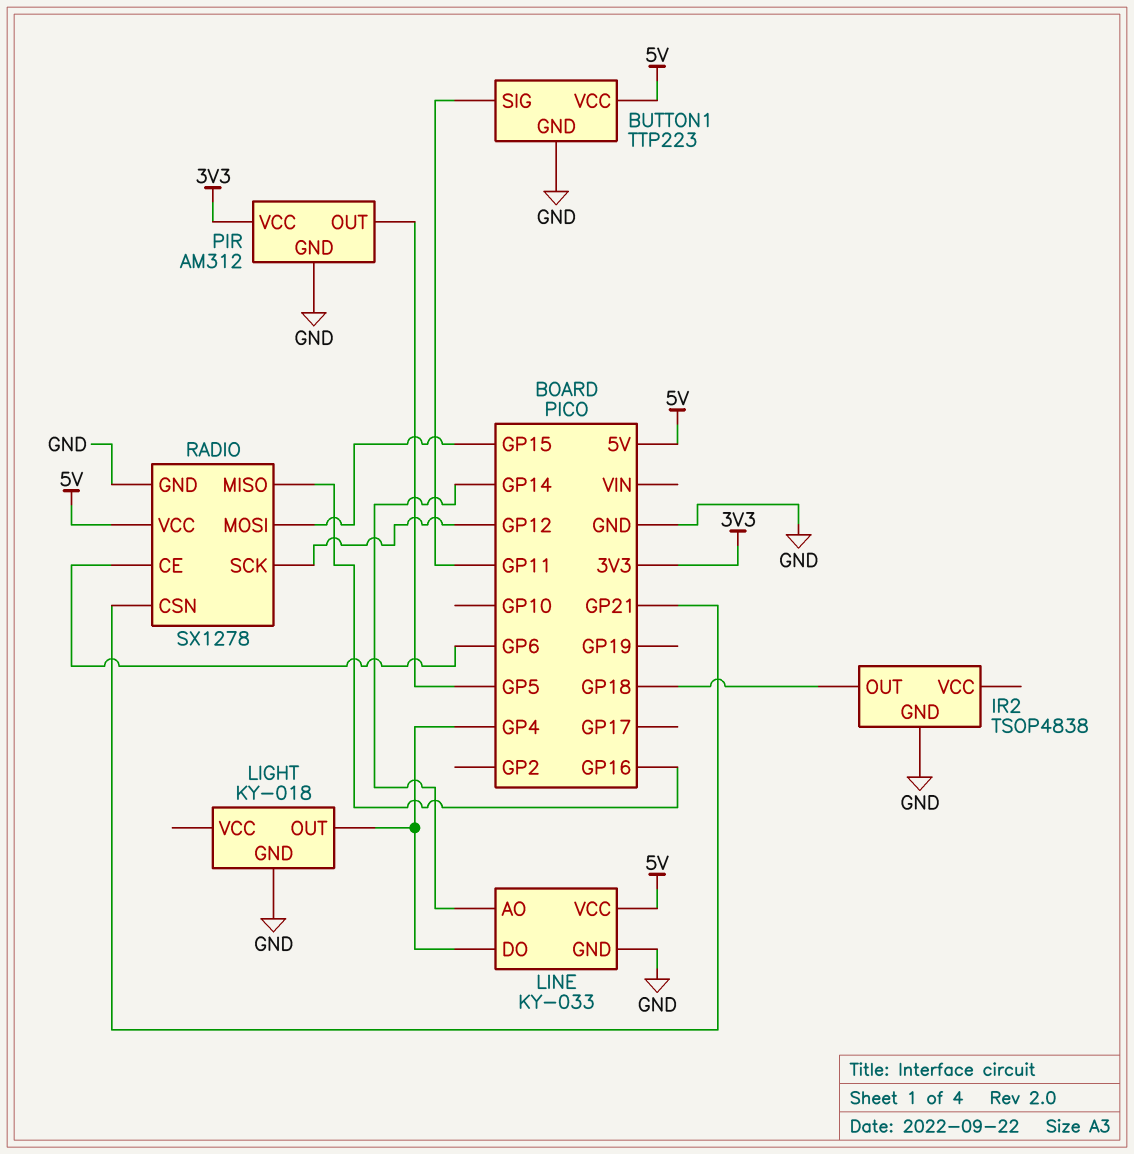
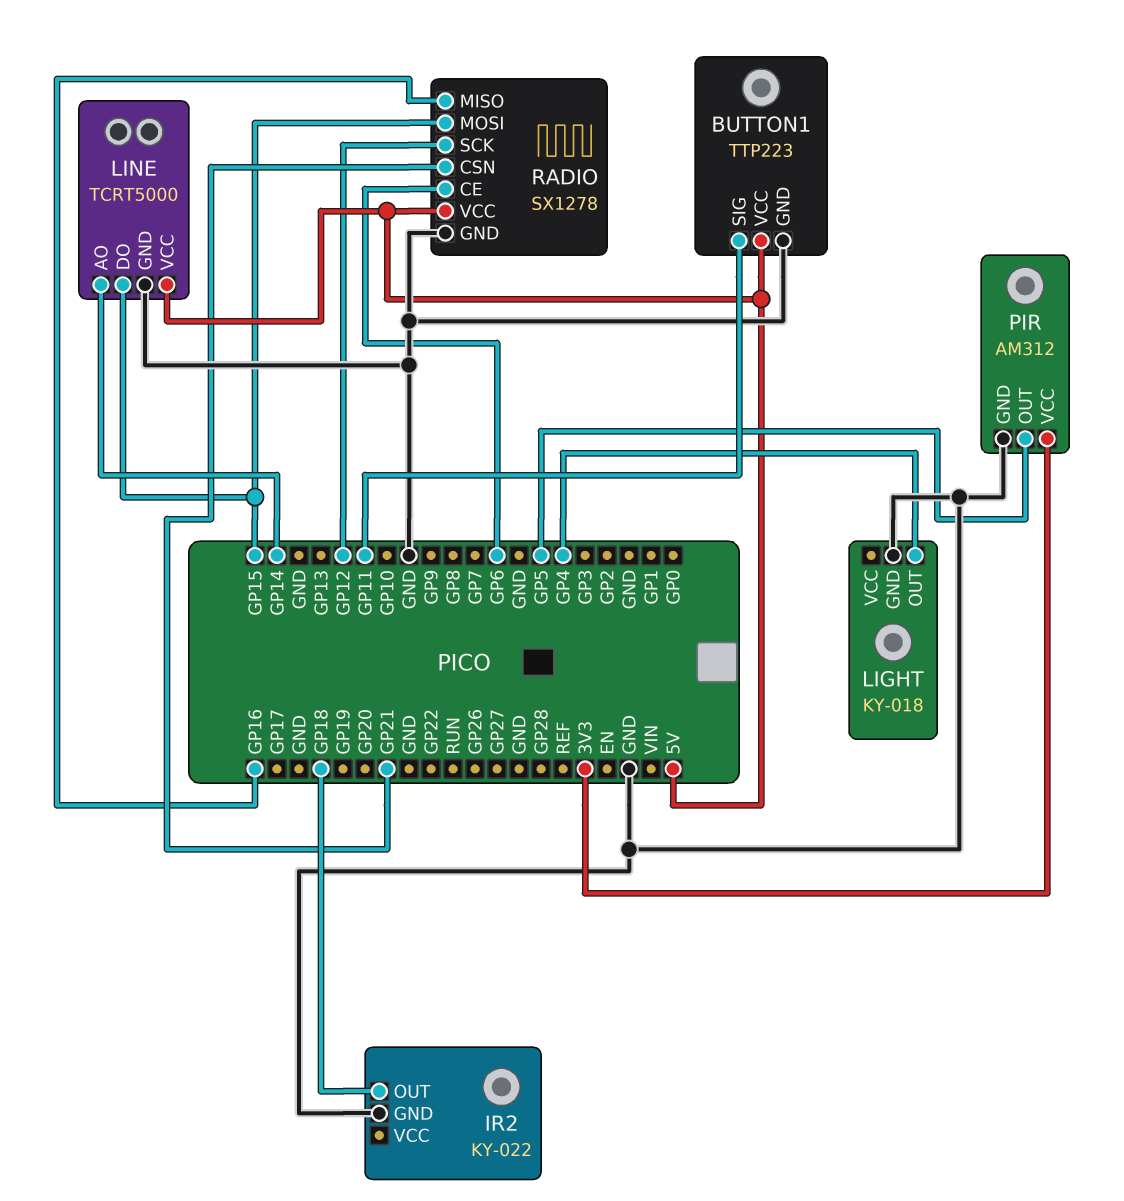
IR2: TSOP4838 -> KY-022
LINE: KY-033 -> TCRT5000
LINE pin DO: GP4 -> GP15

